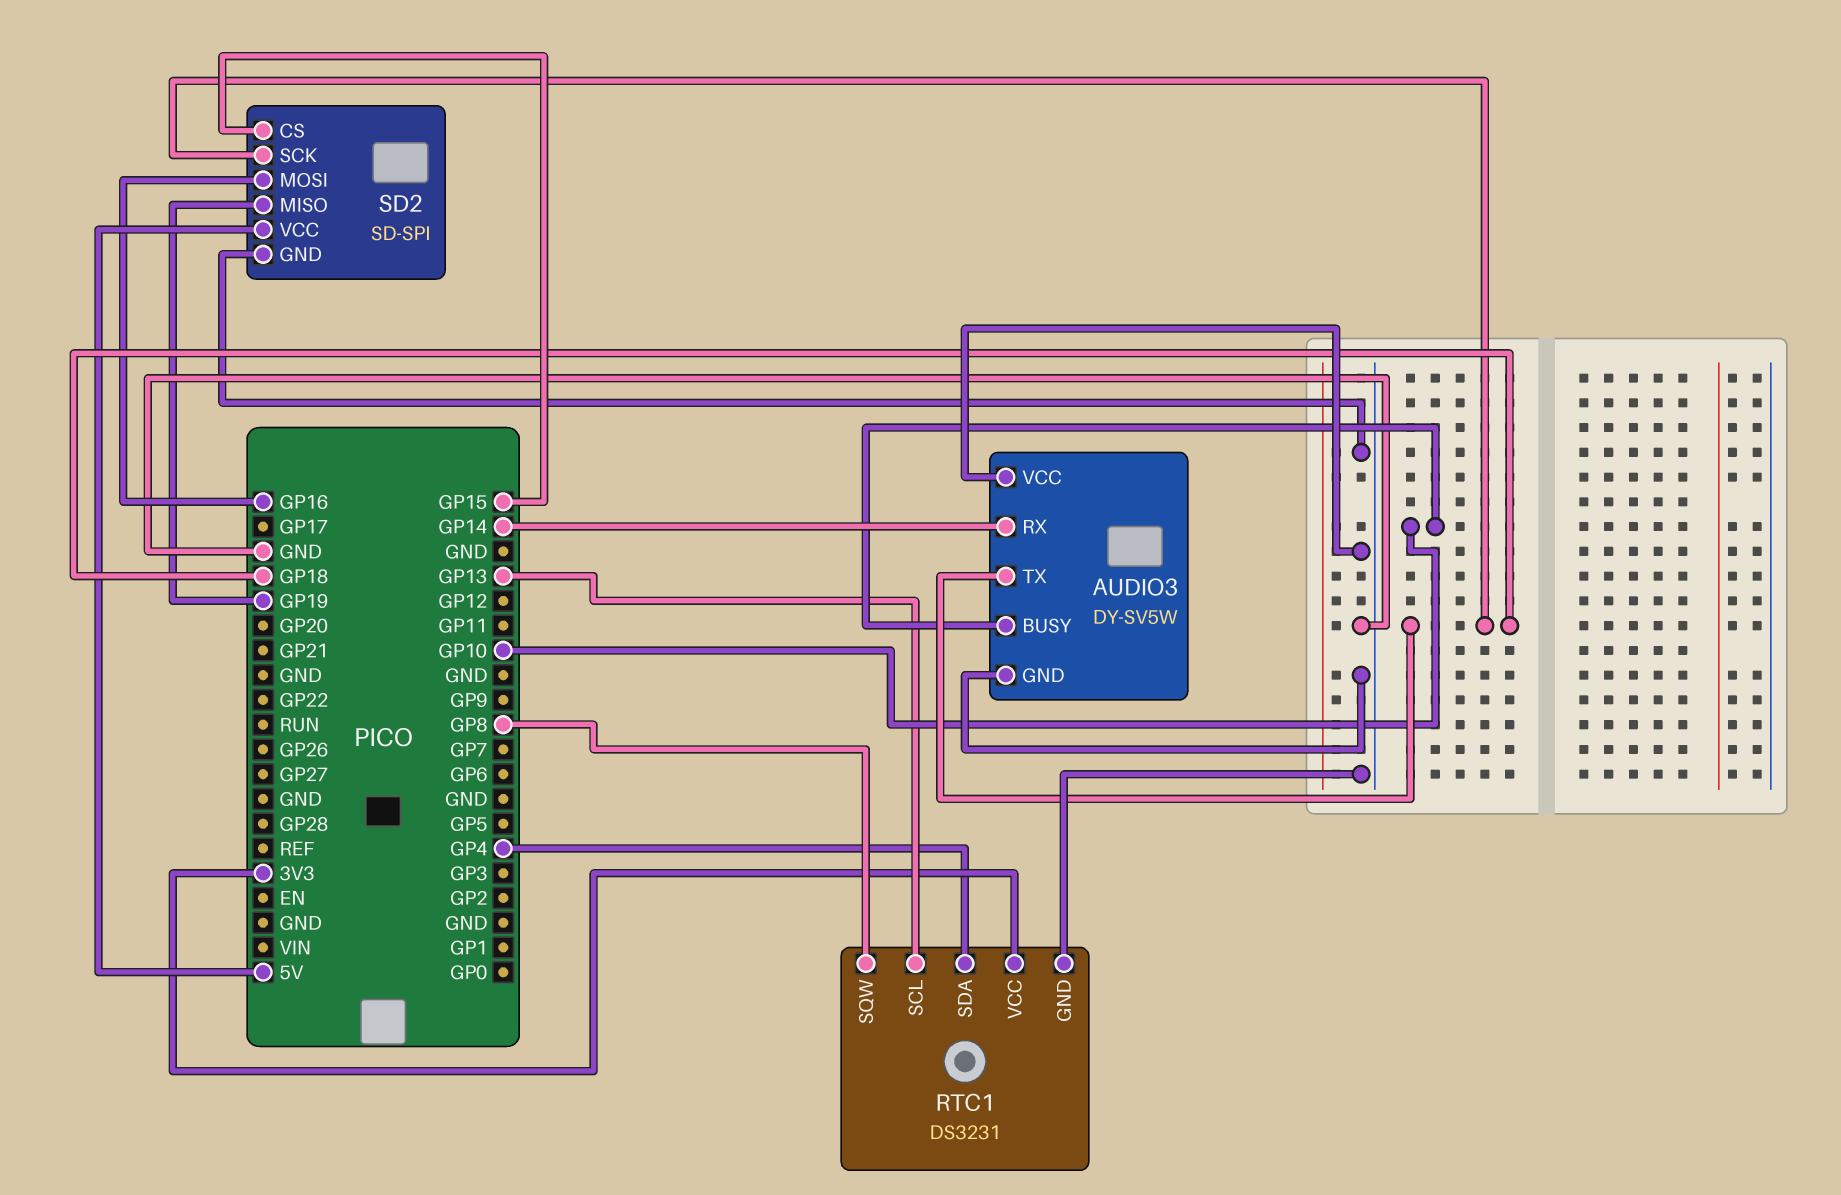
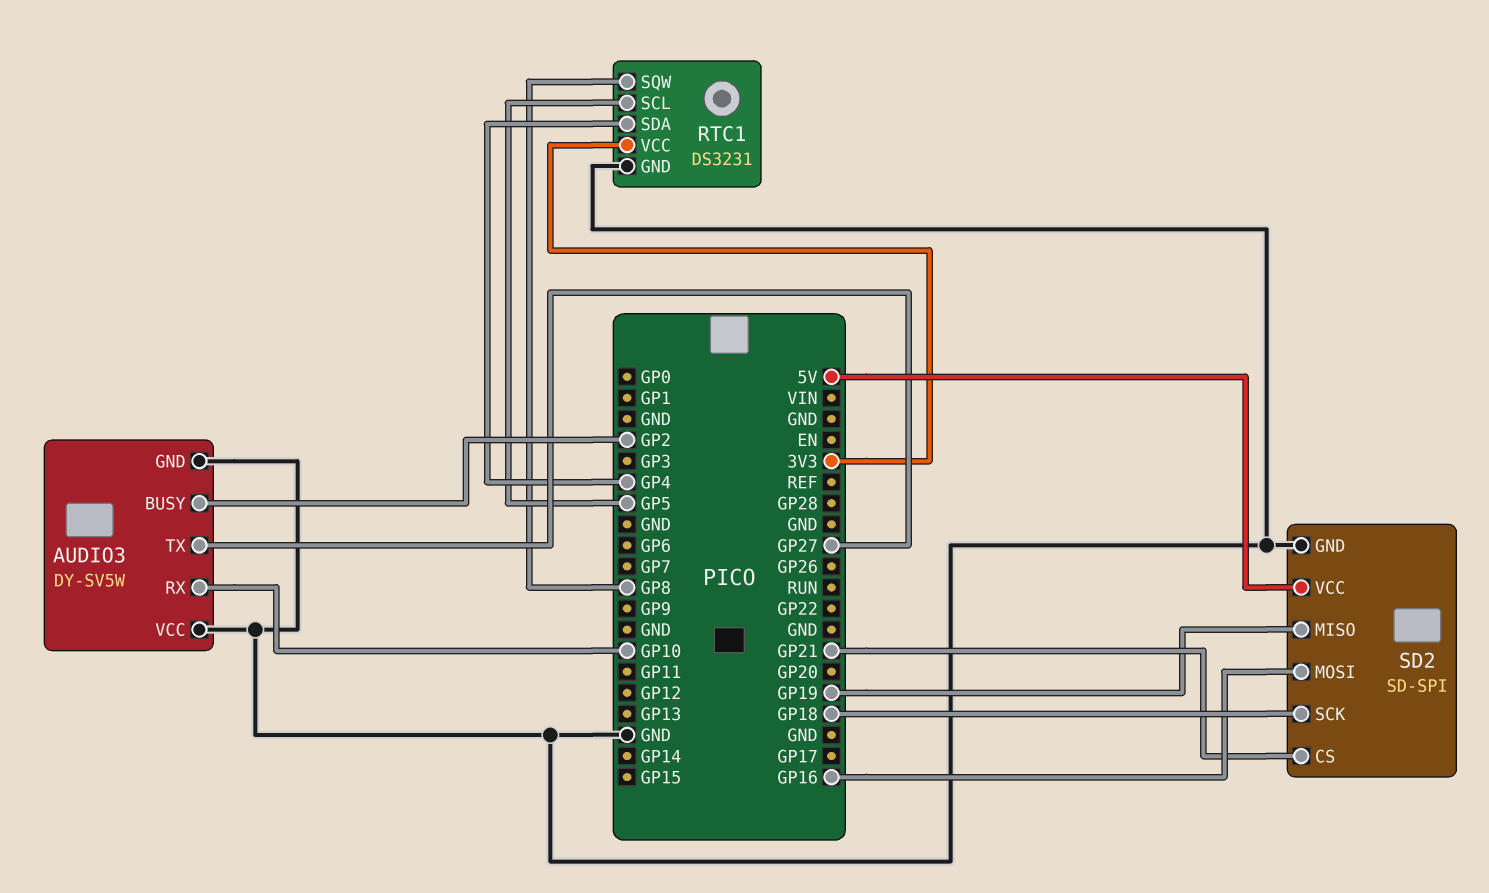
AUDIO3 pin BUSY: GP10 -> GP2
AUDIO3 pin RX: GP14 -> GP10
AUDIO3 pin TX: GP18 -> GP27
RTC1 pin SCL: GP13 -> GP5
SD2 pin CS: GP15 -> GP21

